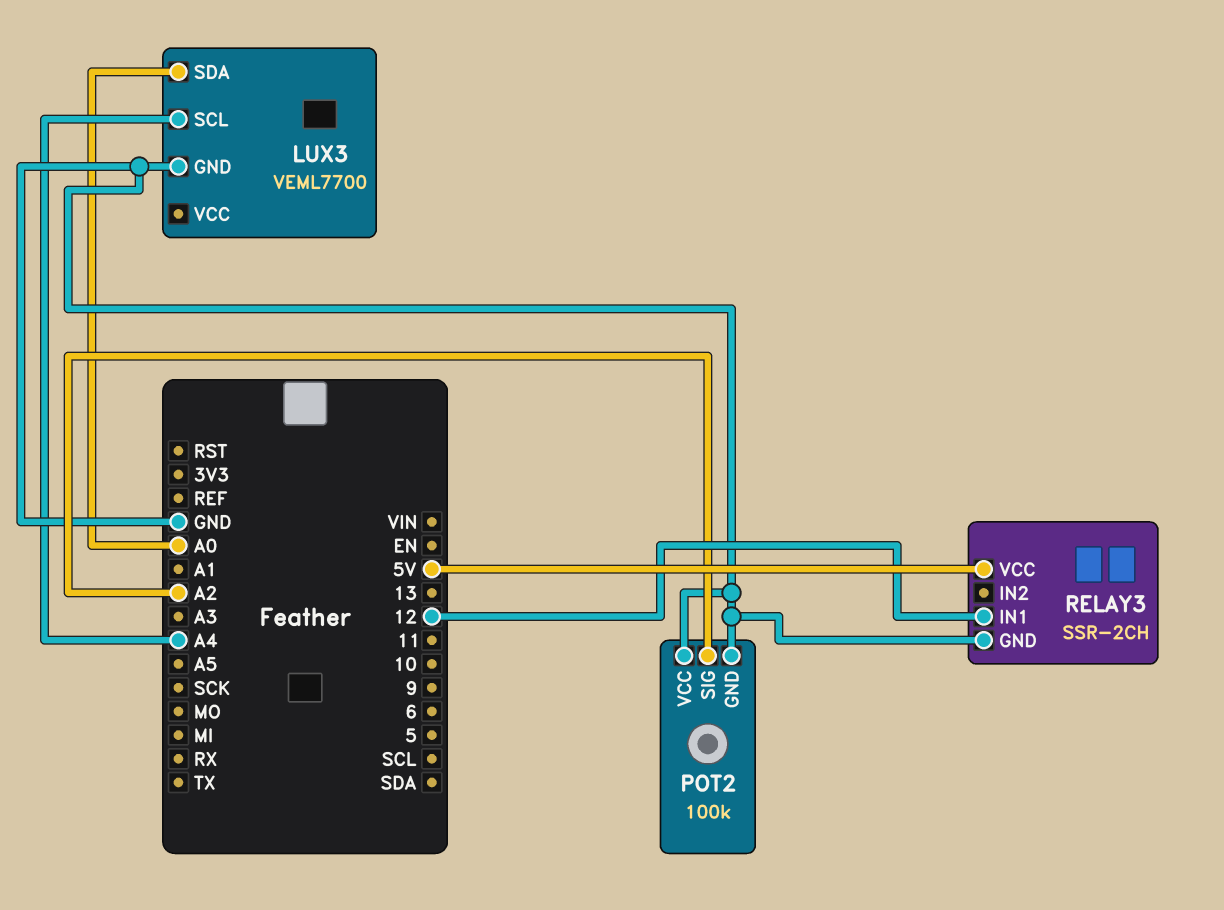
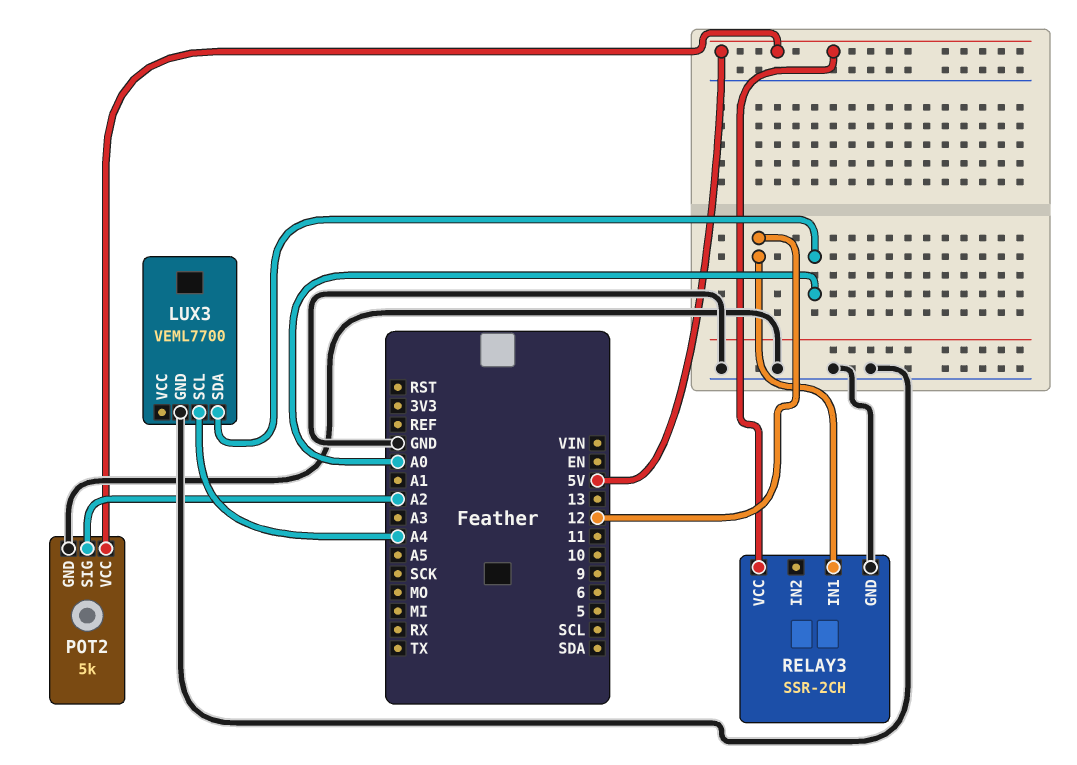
POT2: 100k -> 5k
POT2 pin VCC: GND -> 5V

